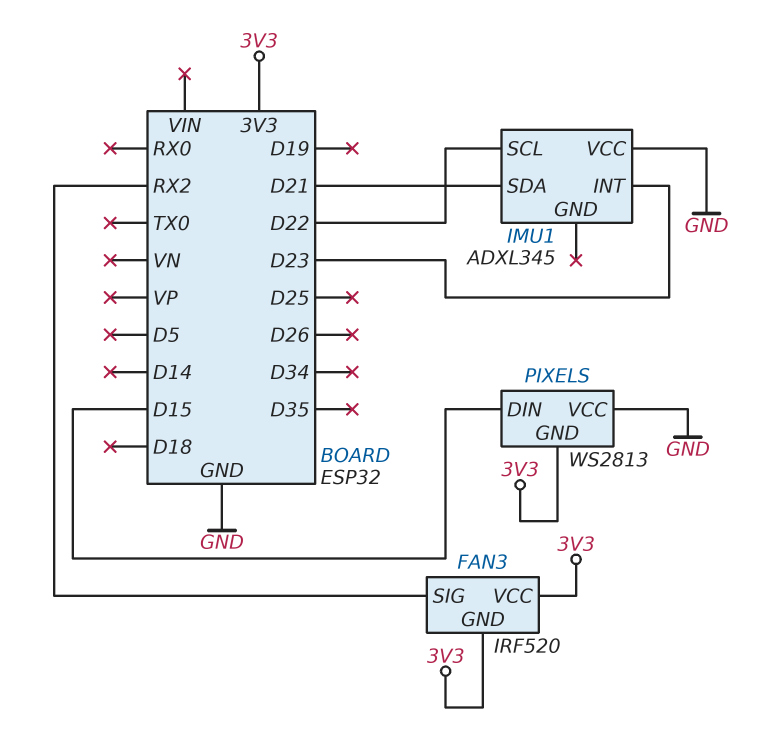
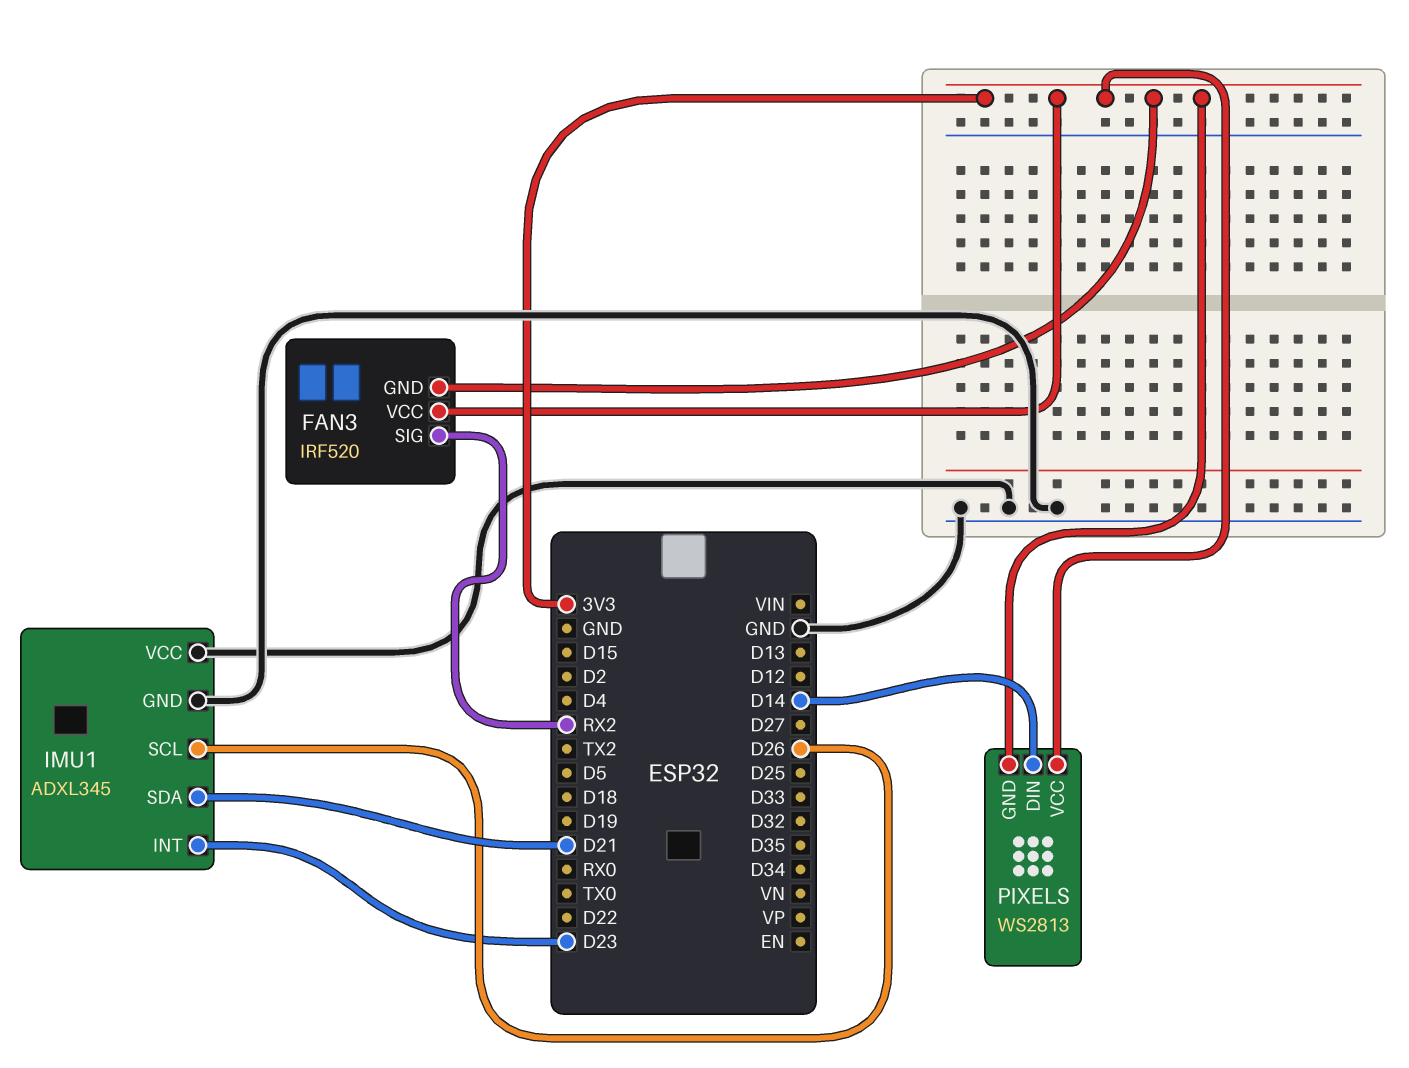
IMU1 pin GND: none -> GND
IMU1 pin SCL: D22 -> D26
PIXELS pin DIN: D15 -> D14
PIXELS pin VCC: GND -> 3V3

